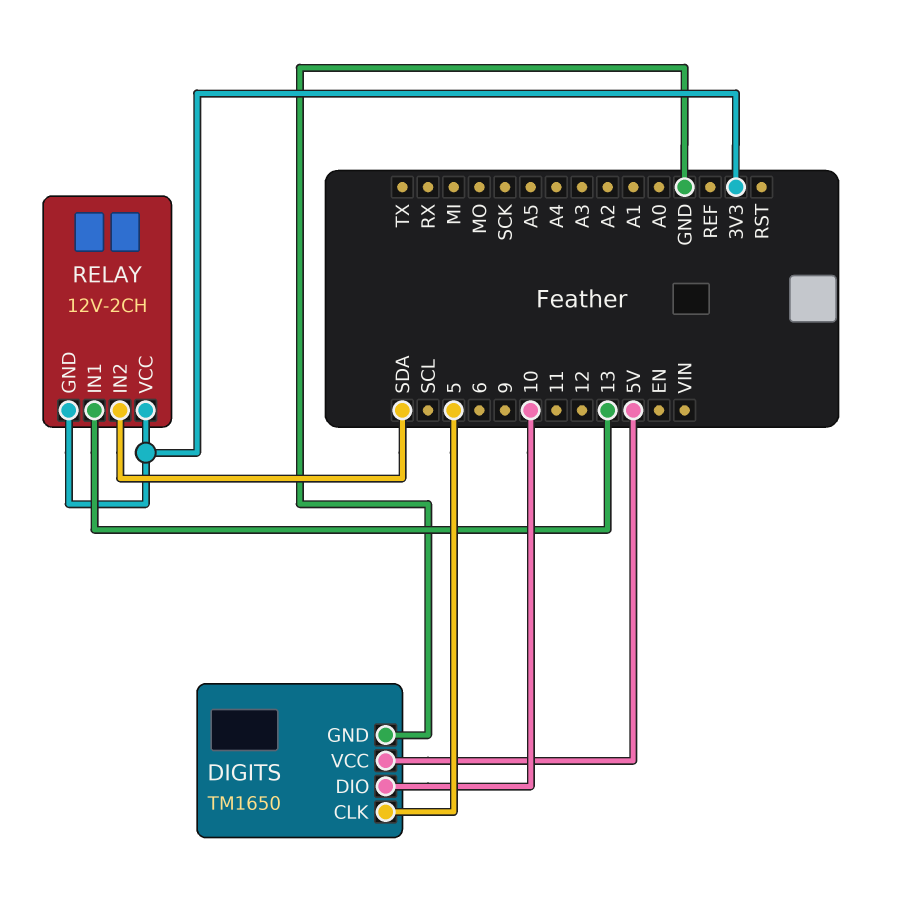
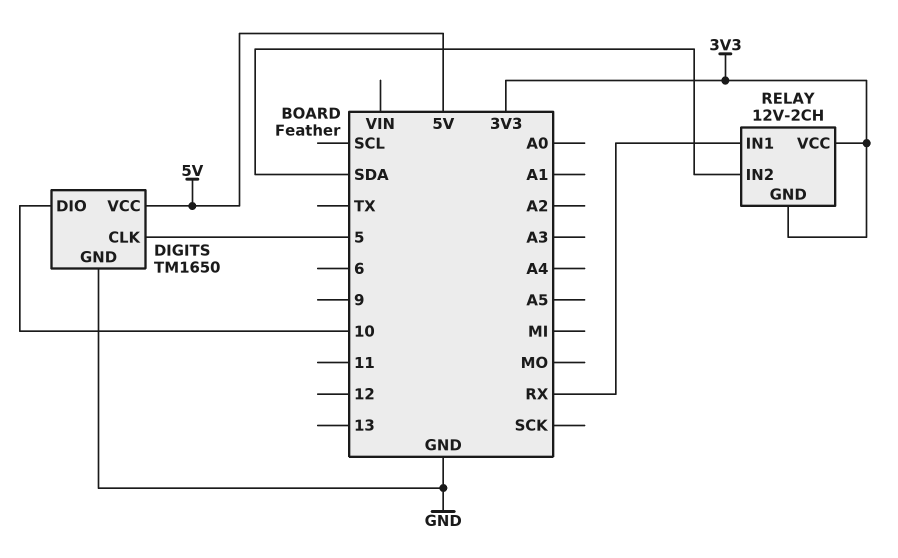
RELAY pin IN1: 13 -> RX

